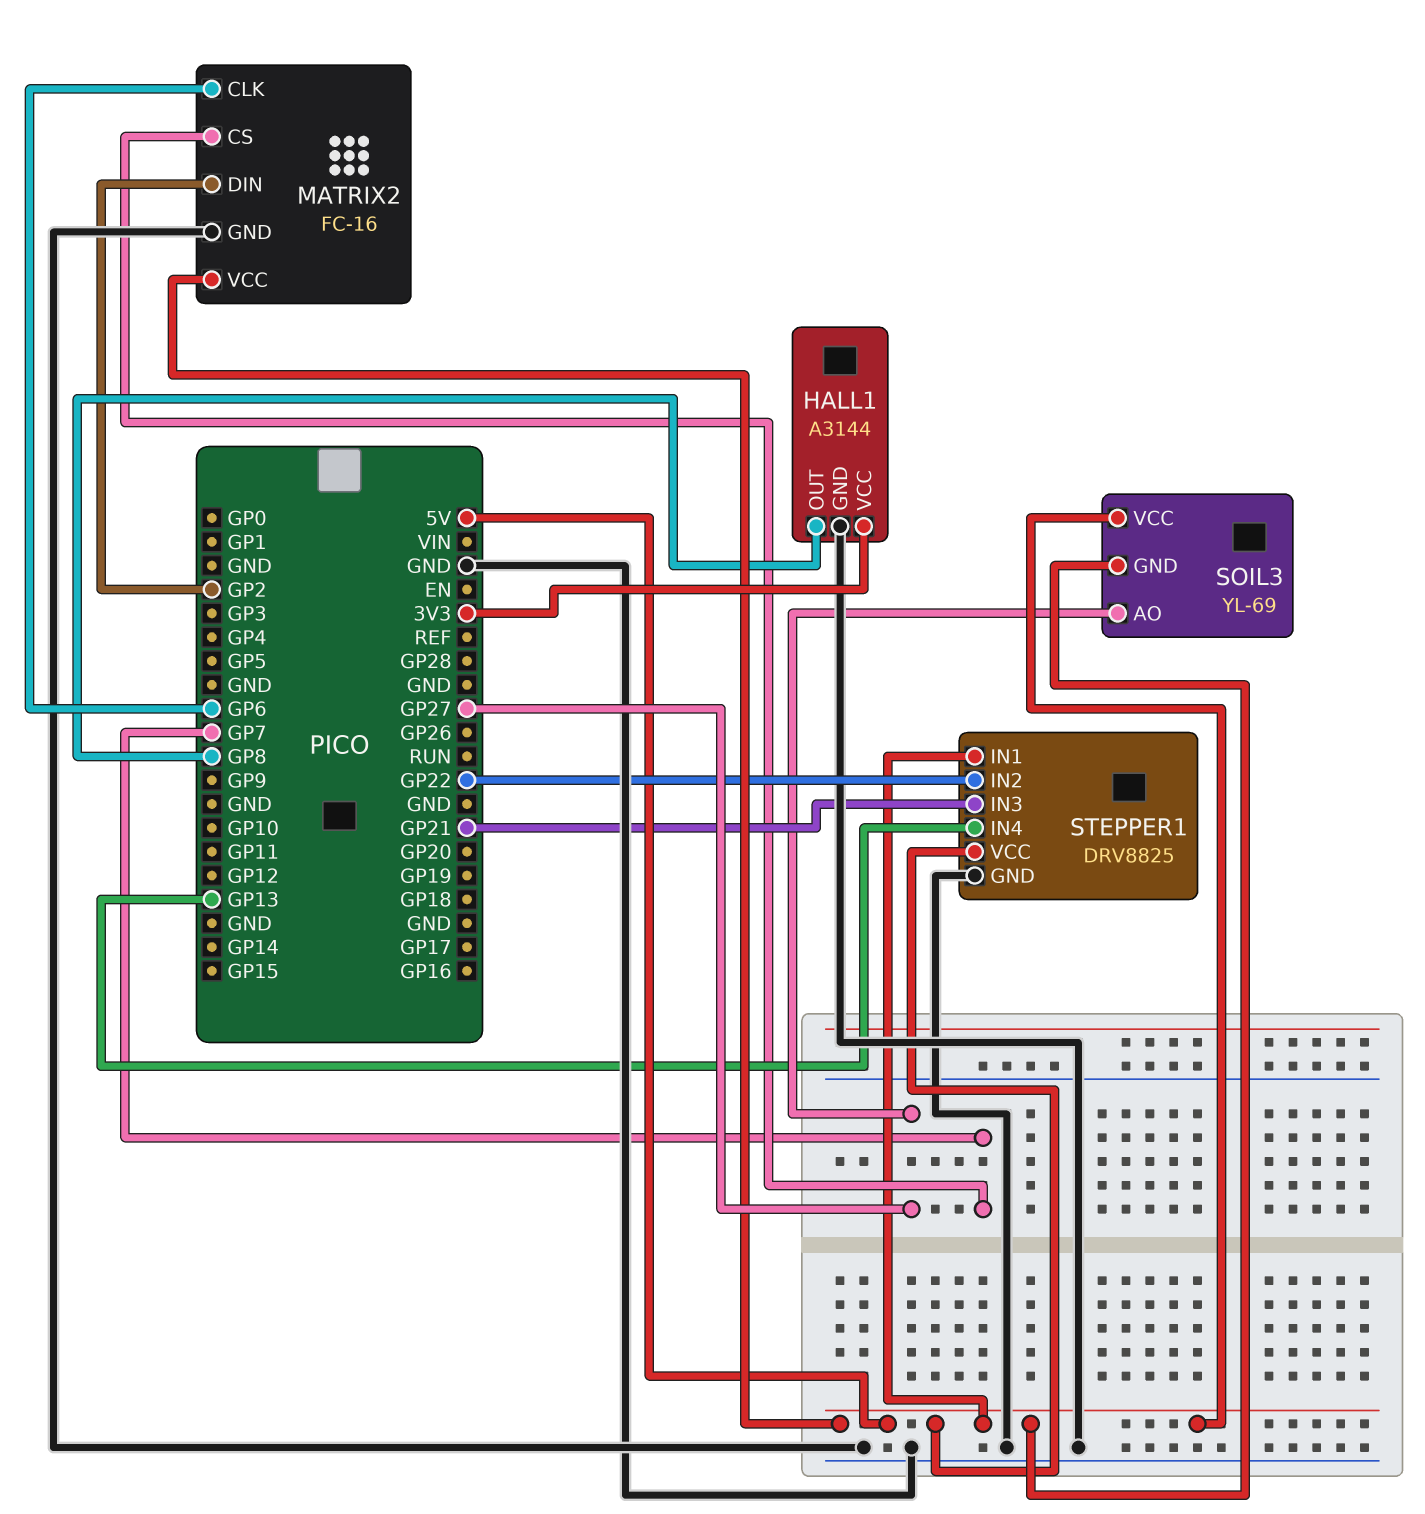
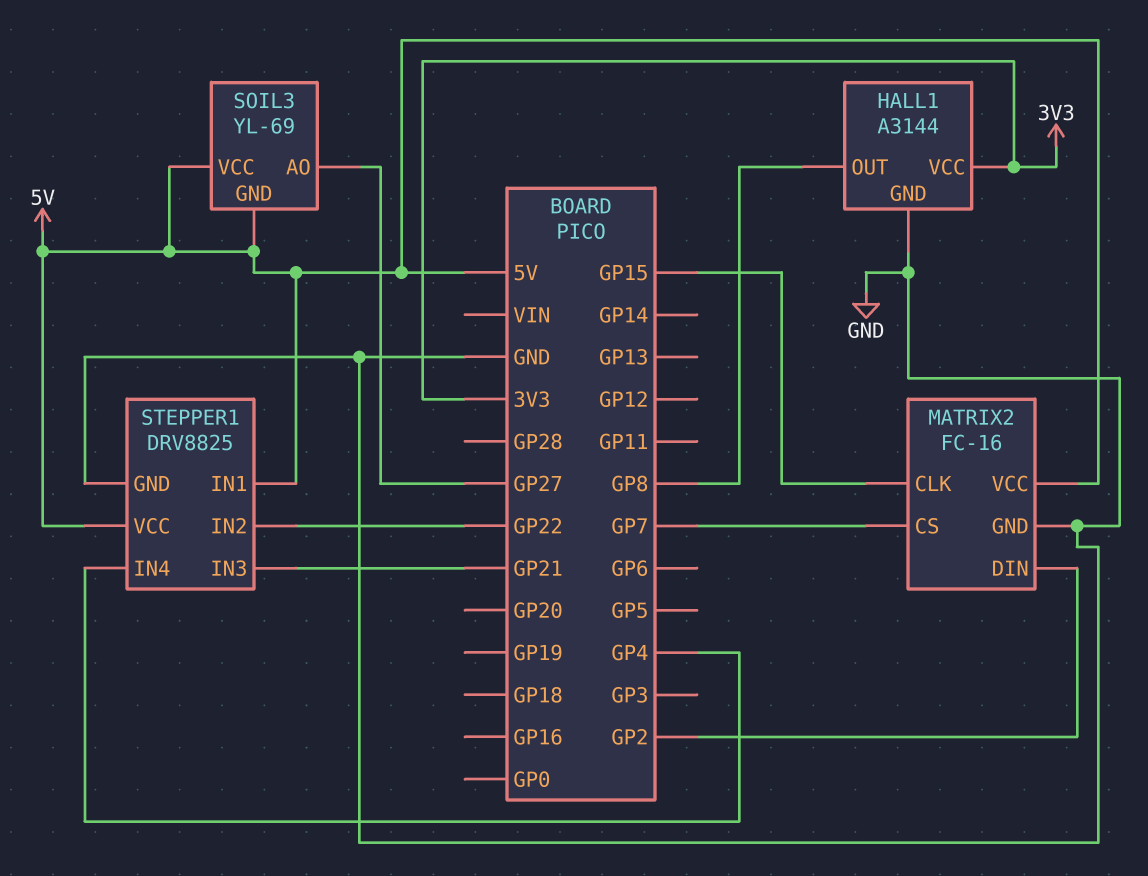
MATRIX2 pin CLK: GP6 -> GP15
STEPPER1 pin IN4: GP13 -> GP4

